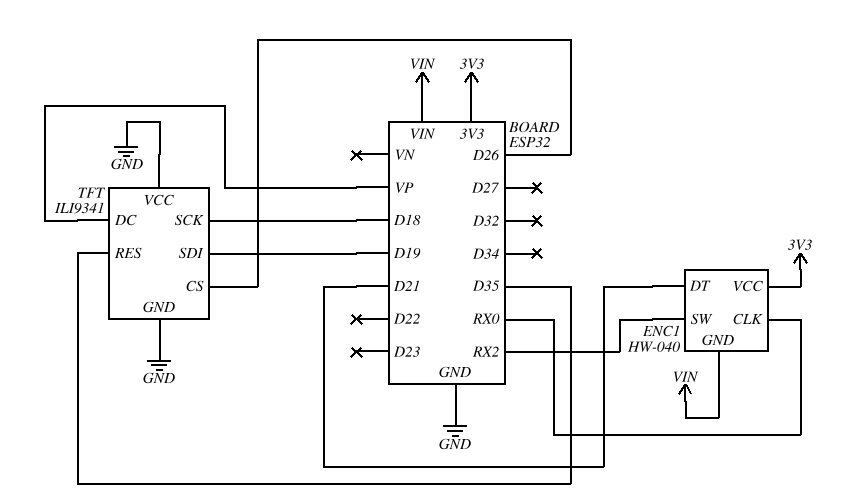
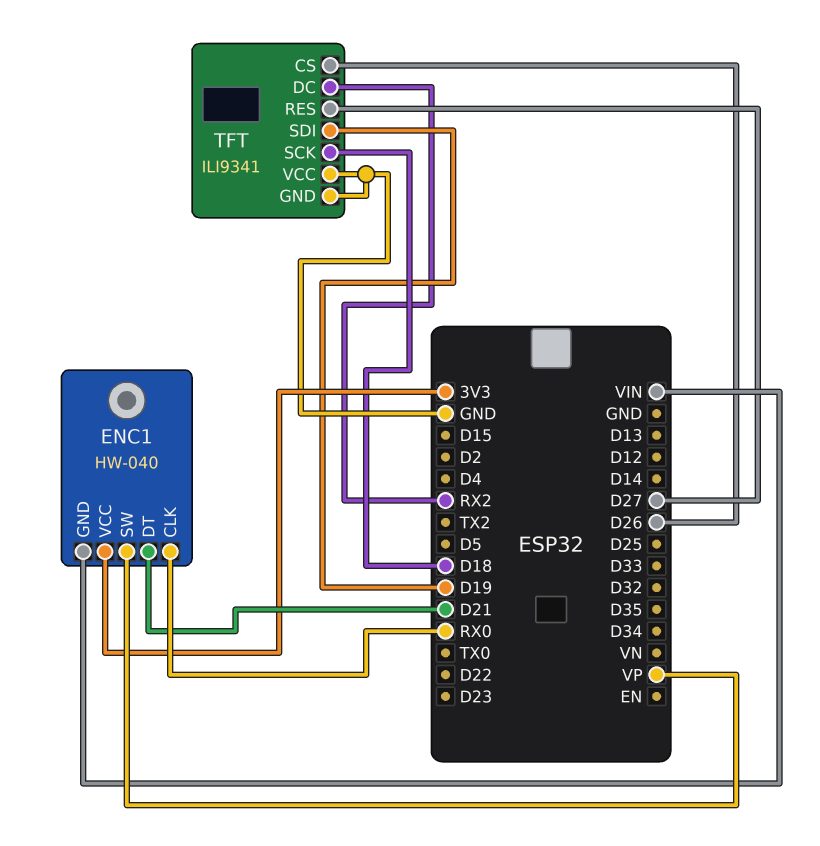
ENC1 pin SW: RX2 -> VP
TFT pin DC: VP -> RX2
TFT pin RES: D35 -> D27

